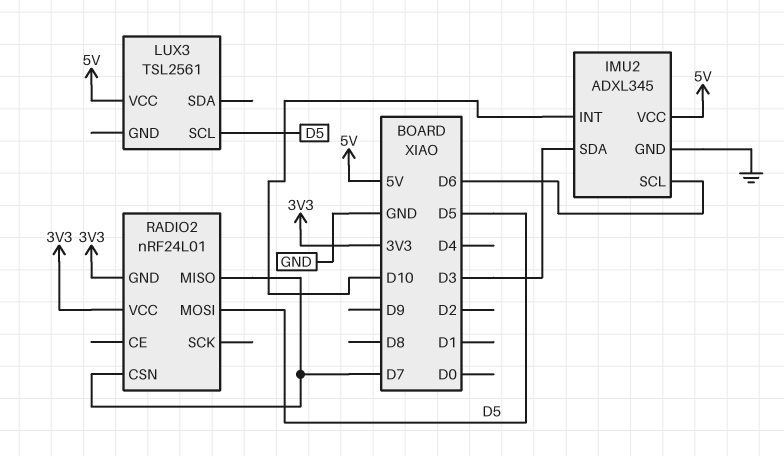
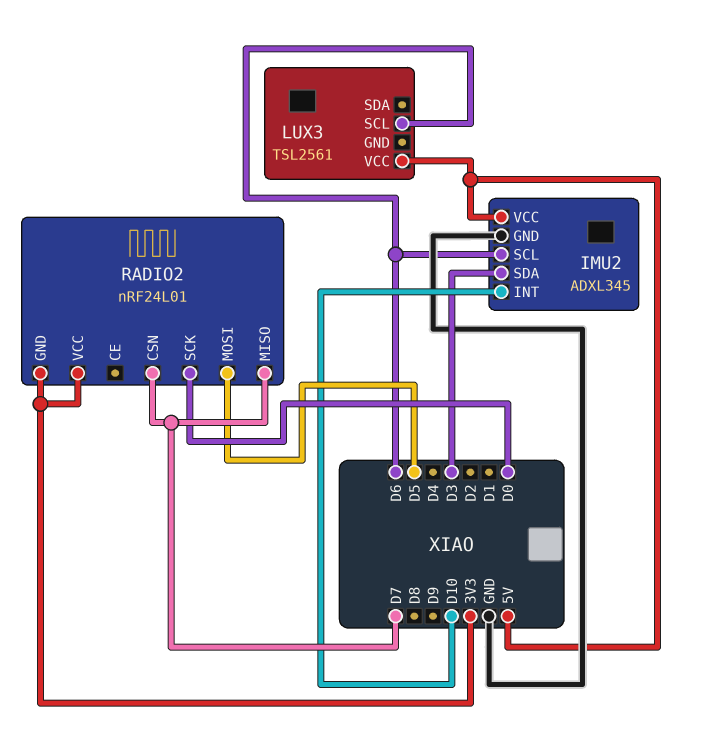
LUX3 pin SCL: D5 -> D6
RADIO2 pin SCK: none -> D0

